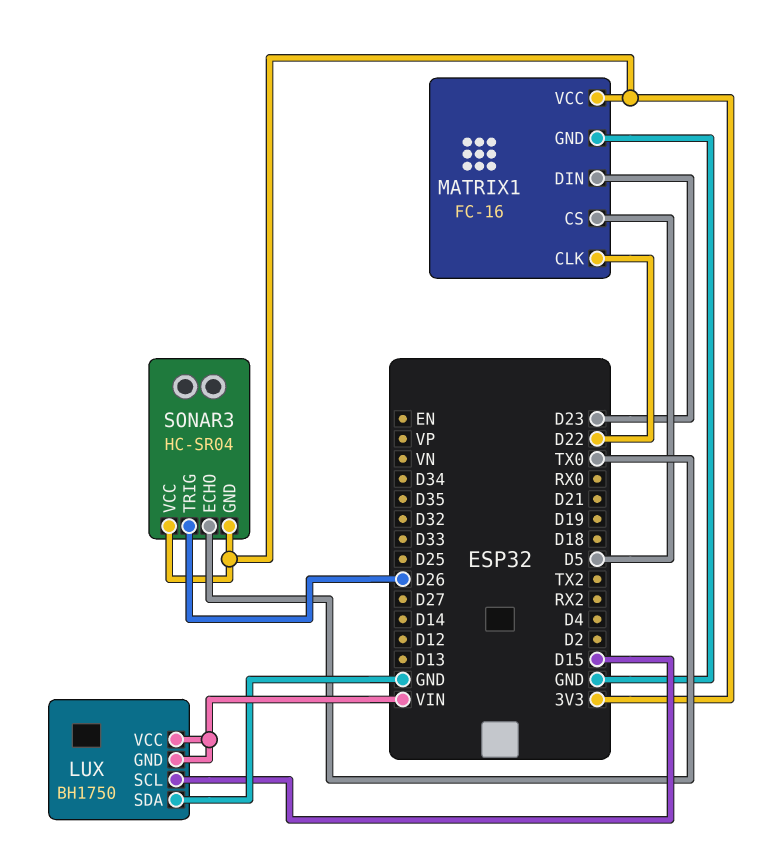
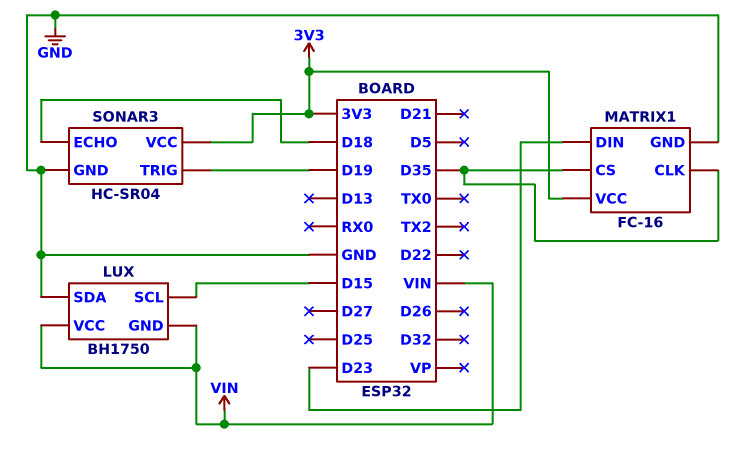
MATRIX1 pin CLK: D22 -> D35
MATRIX1 pin CS: D5 -> D35
SONAR3 pin ECHO: TX0 -> D18
SONAR3 pin GND: 3V3 -> GND
SONAR3 pin TRIG: D26 -> D19

